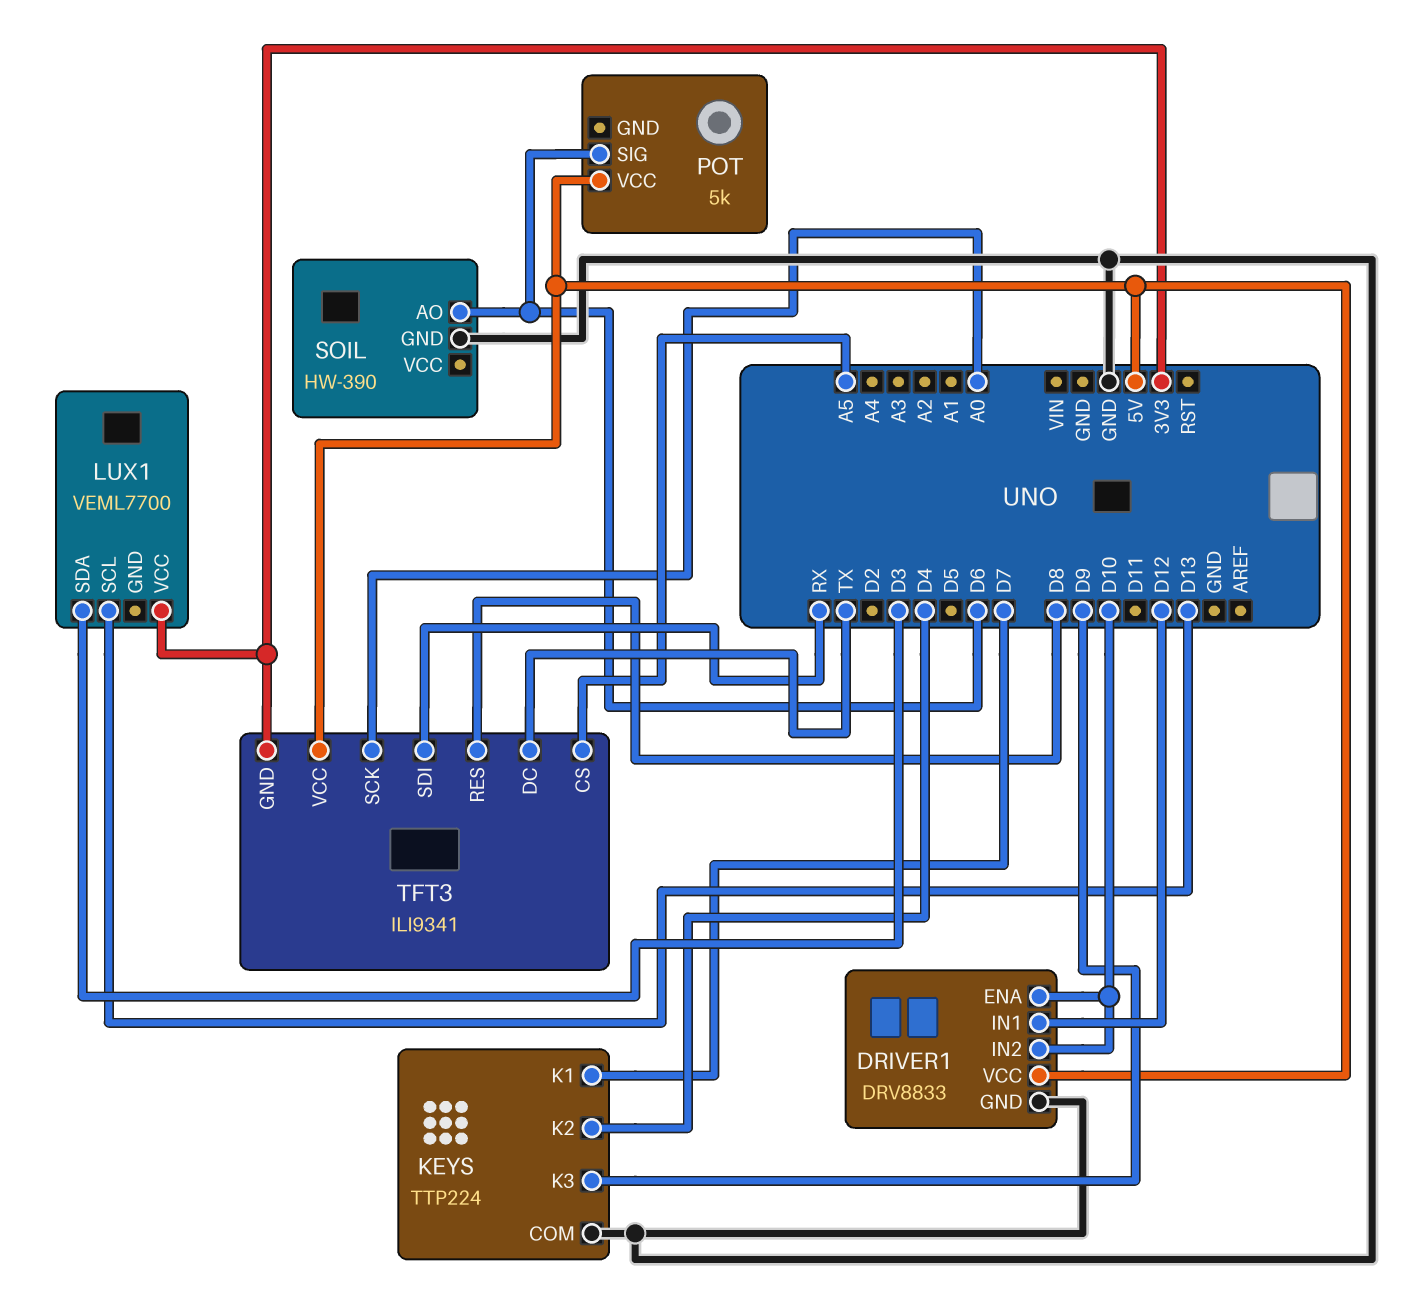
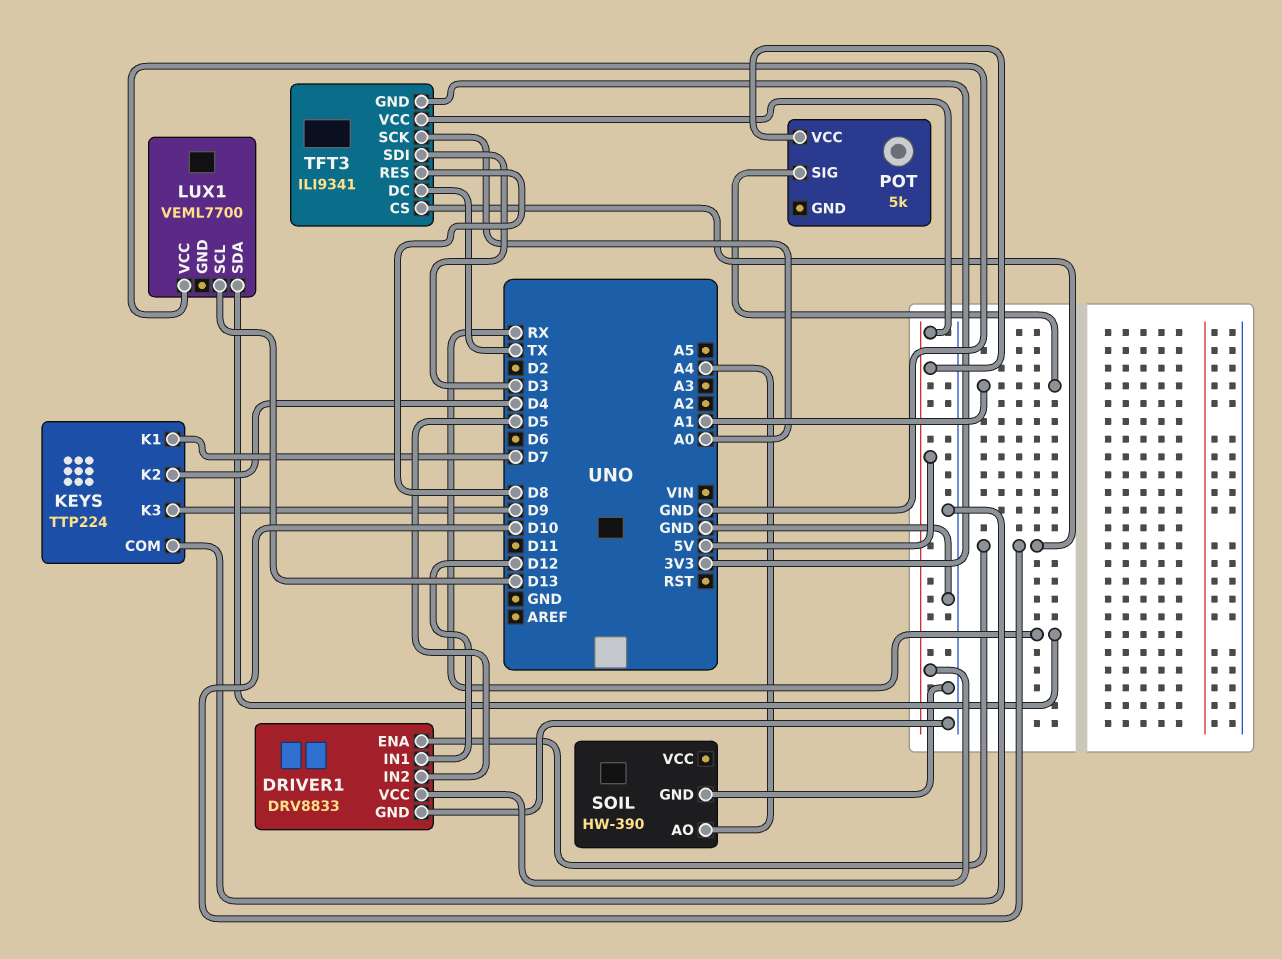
DRIVER1 pin IN2: D10 -> D5
LUX1 pin SDA: D3 -> RX
LUX1 pin VCC: 3V3 -> GND
POT pin SIG: D6 -> A1
SOIL pin AO: D6 -> A4
TFT3 pin CS: A5 -> D10
TFT3 pin SDI: RX -> D3

